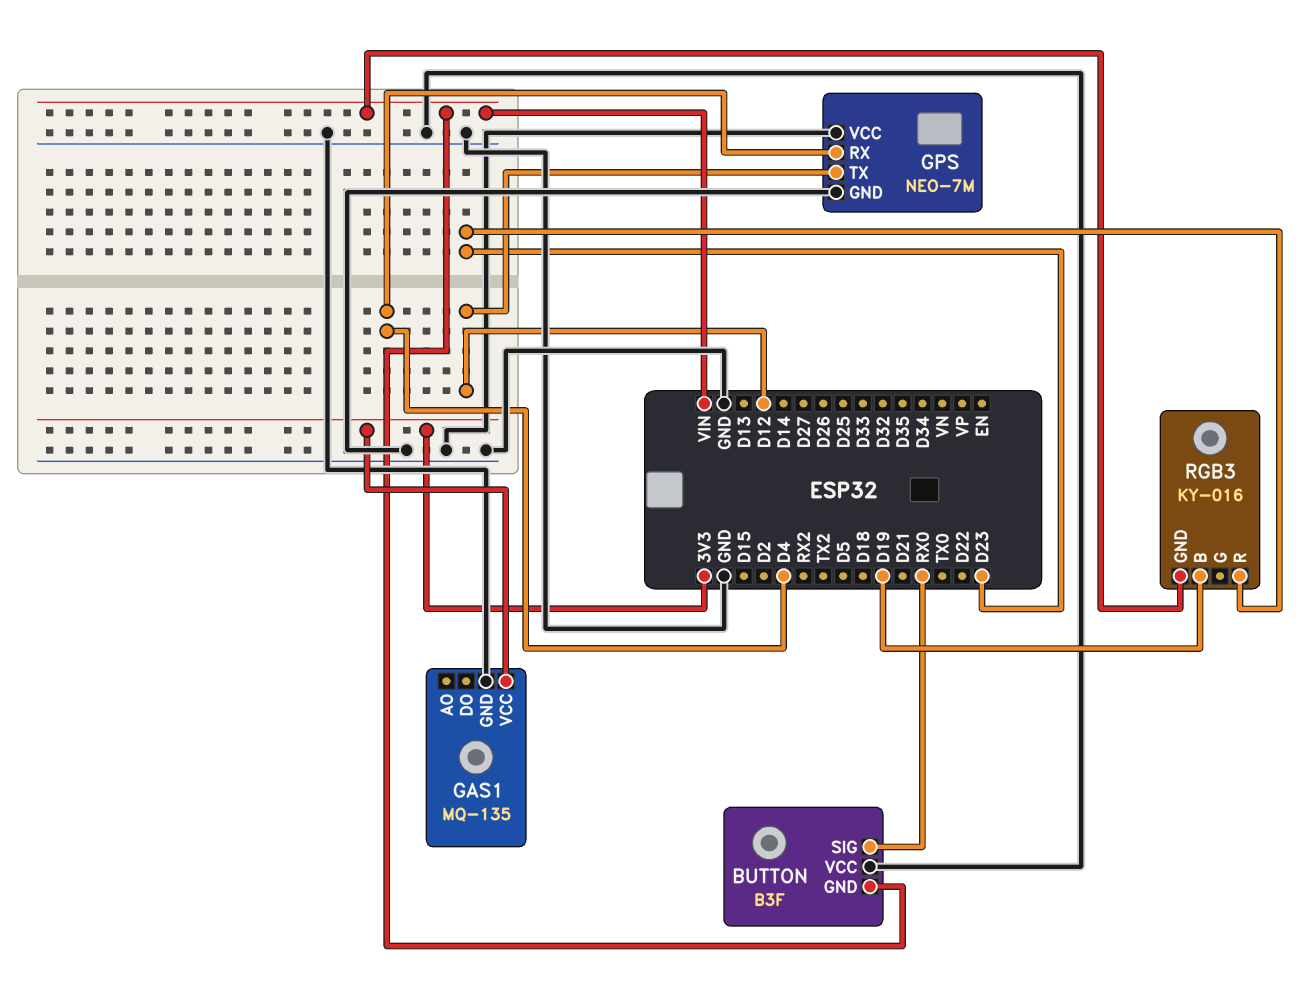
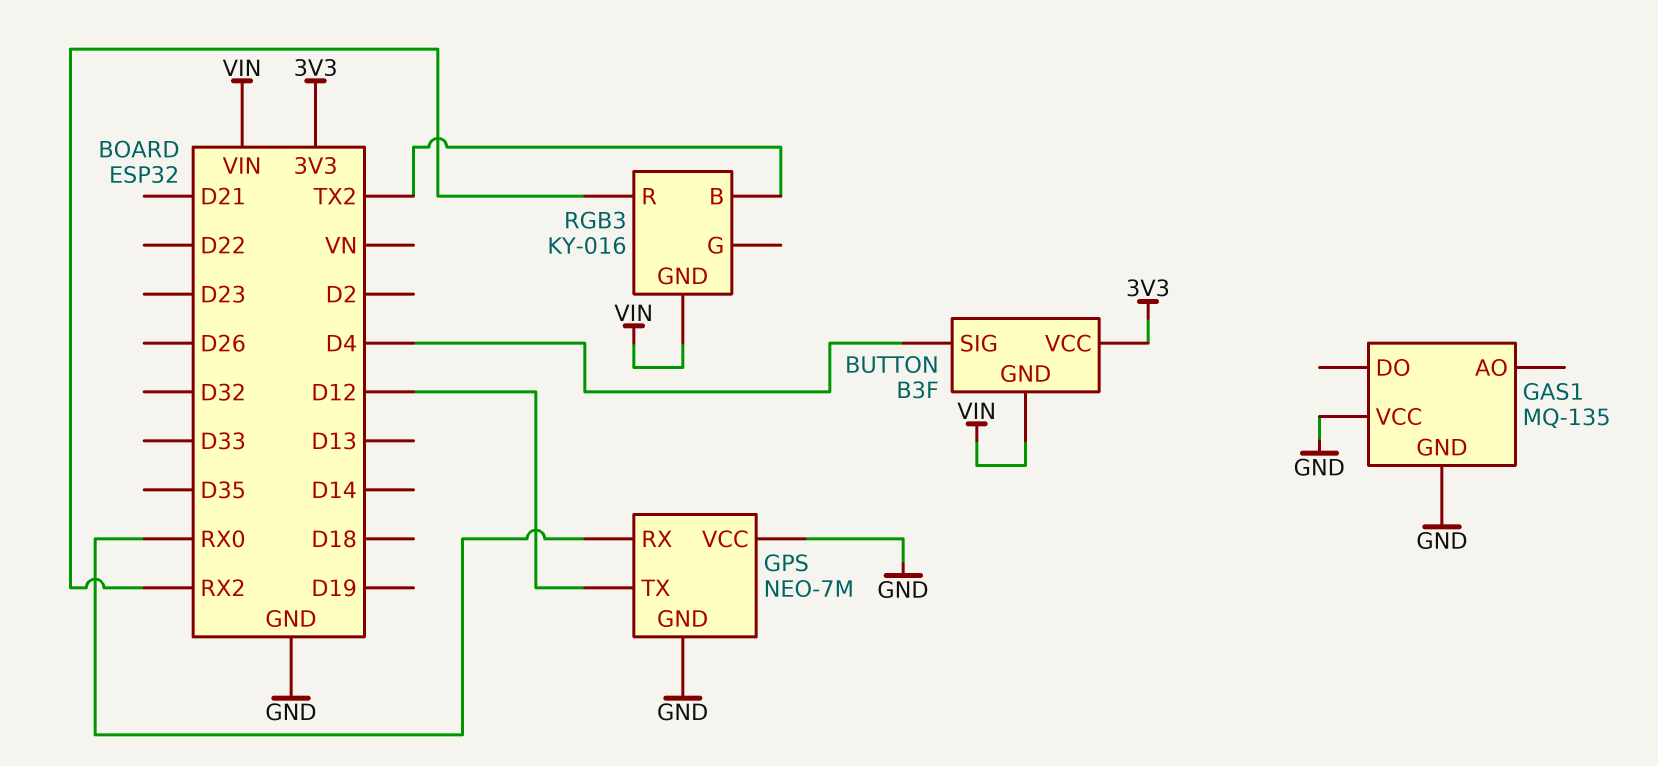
BUTTON pin SIG: RX0 -> D4
BUTTON pin VCC: GND -> 3V3
GAS1 pin VCC: 3V3 -> GND
GPS pin RX: D4 -> RX0
RGB3 pin B: D19 -> TX2
RGB3 pin R: D23 -> RX2

